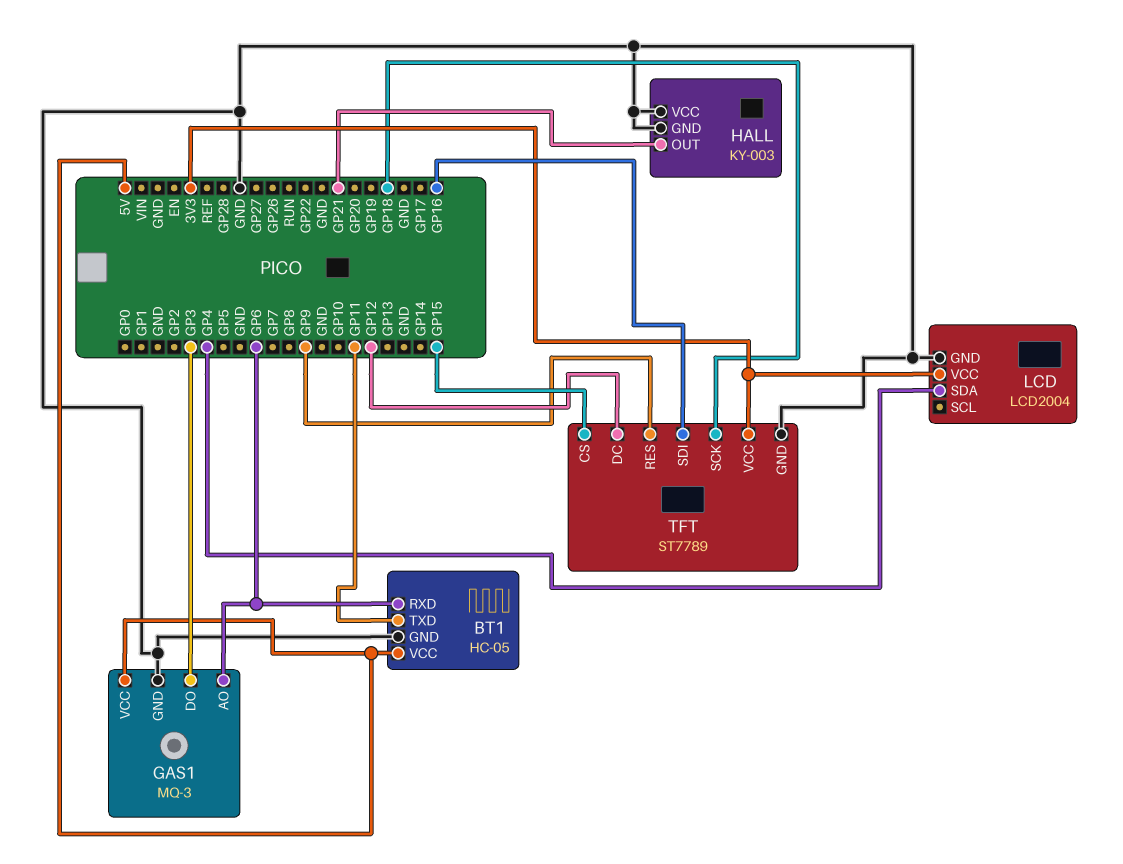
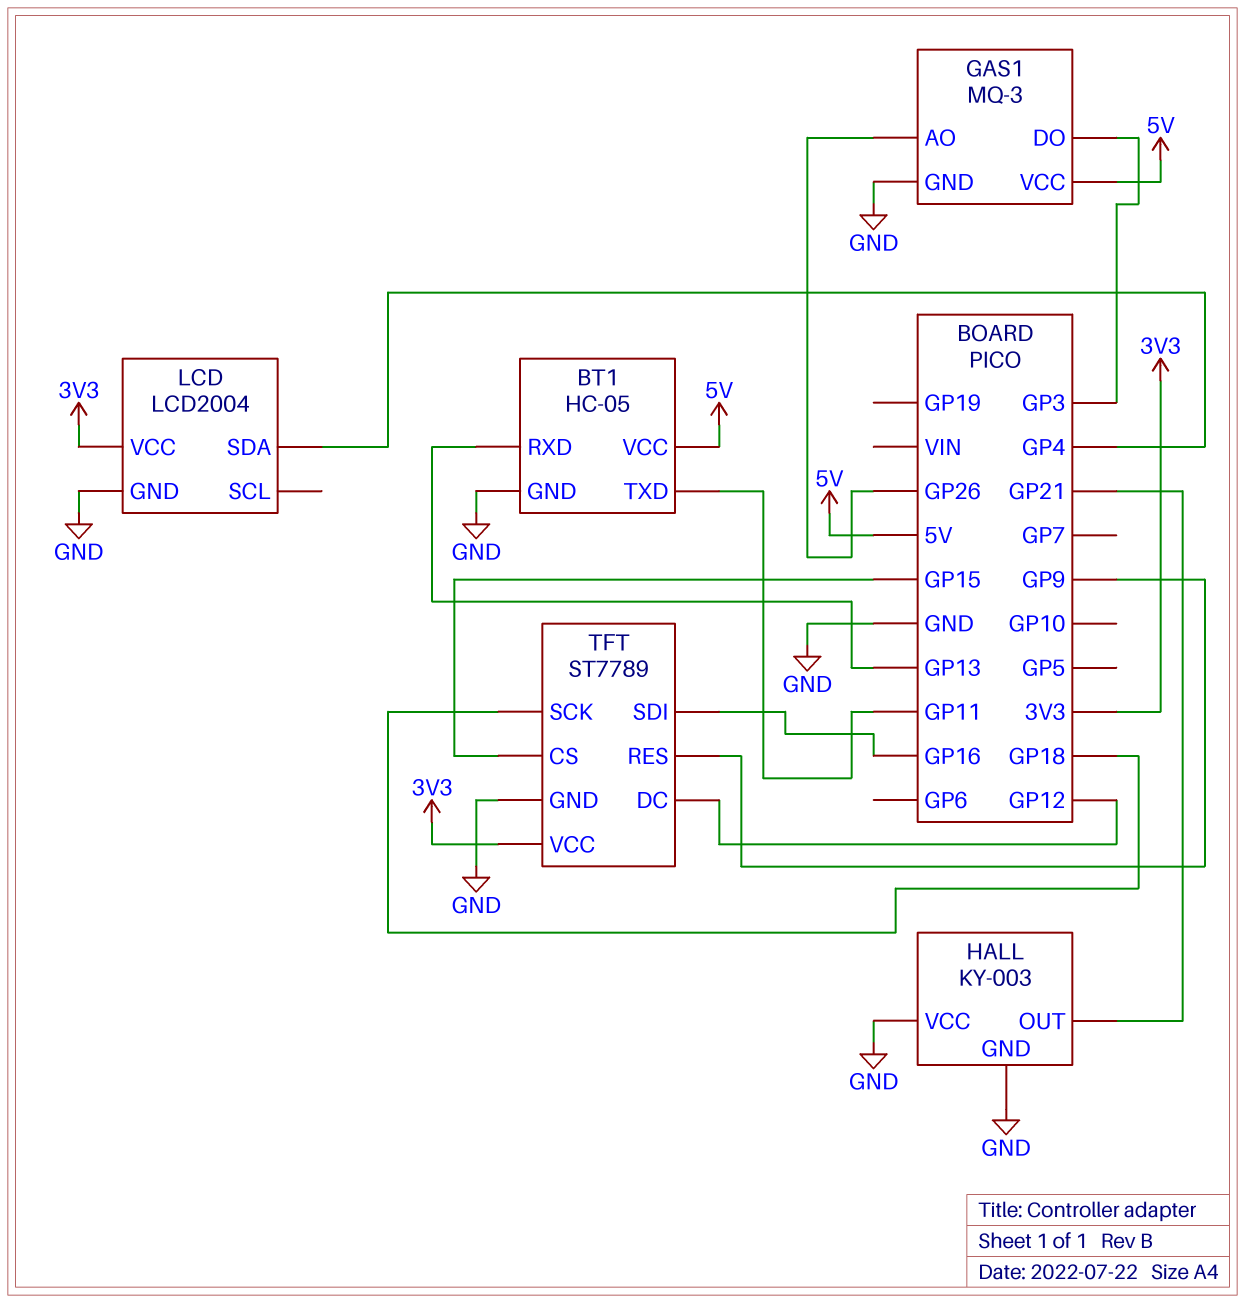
BT1 pin RXD: GP6 -> GP13
GAS1 pin AO: GP6 -> GP26

